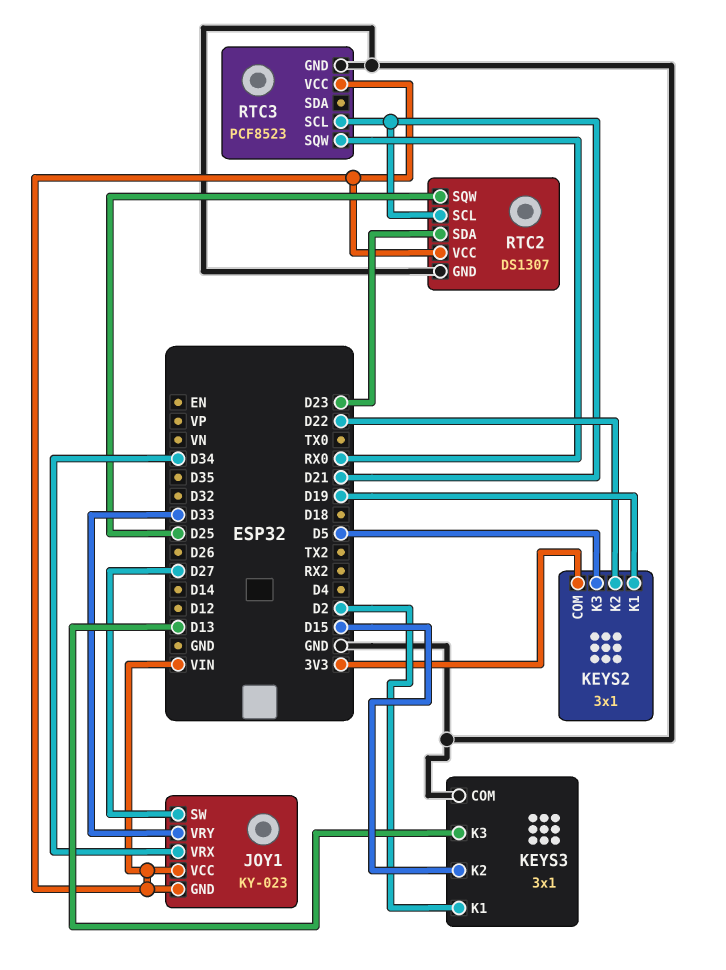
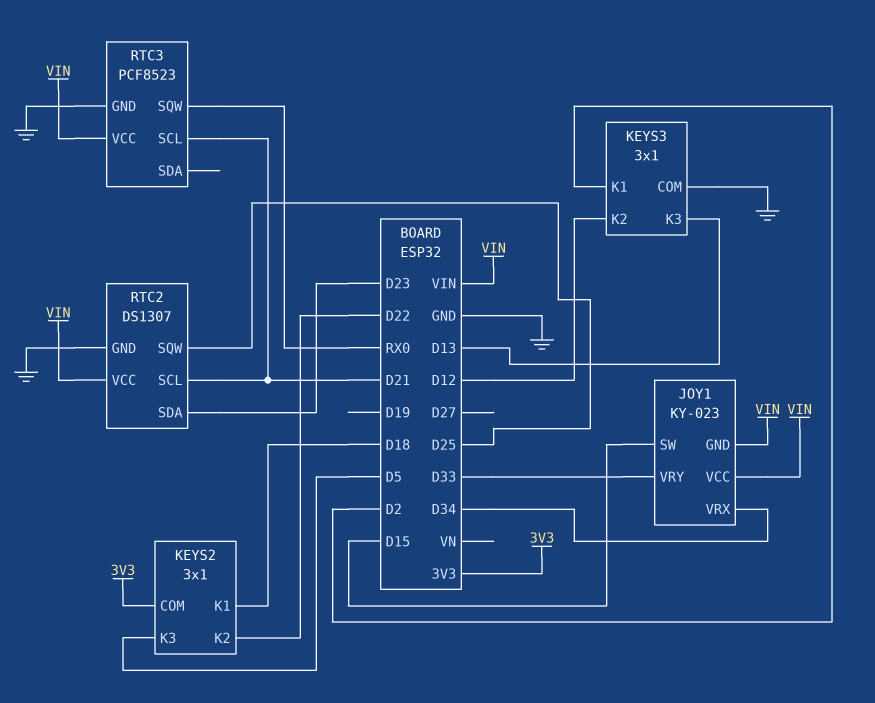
JOY1 pin SW: D27 -> D15
KEYS2 pin K1: D19 -> D18
KEYS3 pin K2: D15 -> D12

